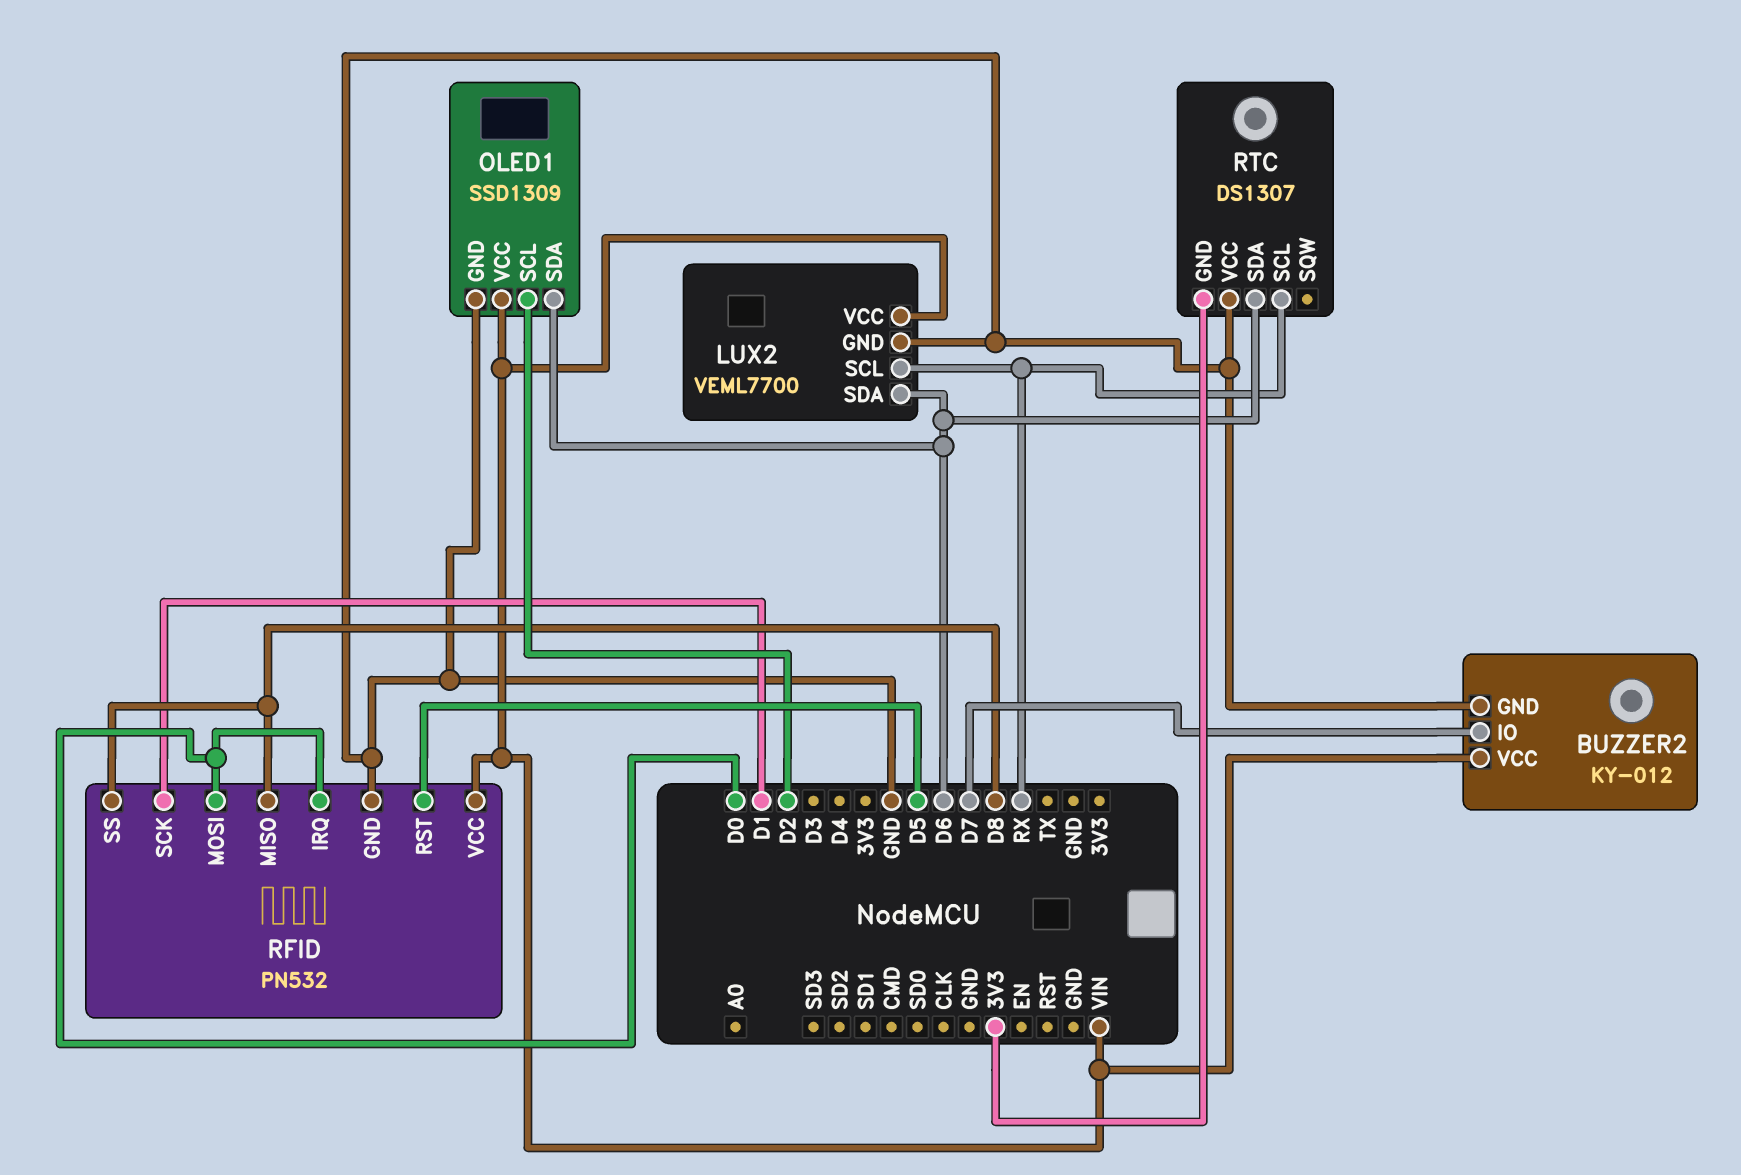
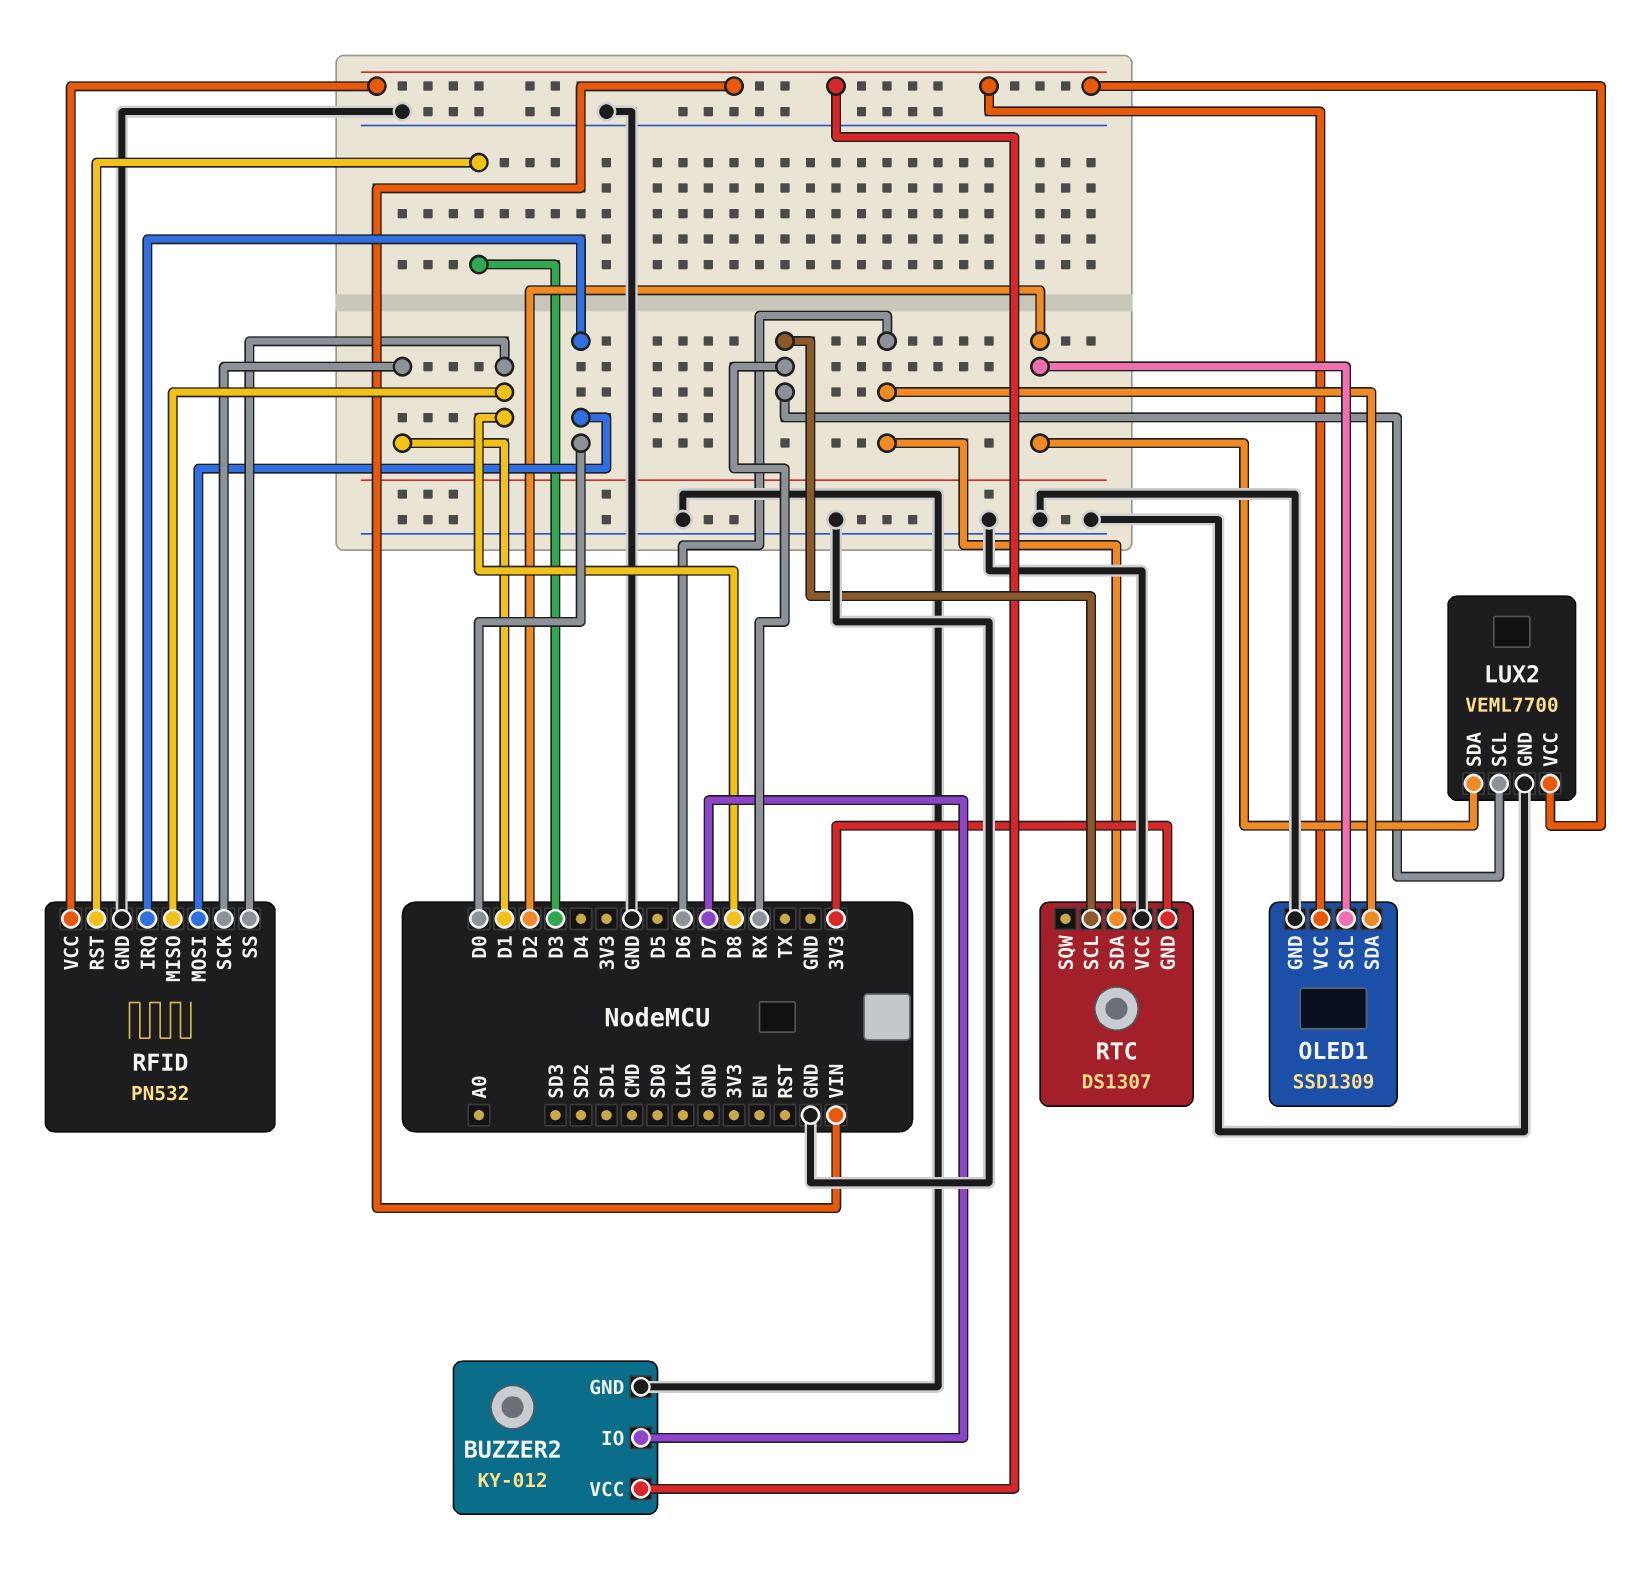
LUX2 pin SDA: D6 -> D2
RFID pin RST: D5 -> D3

